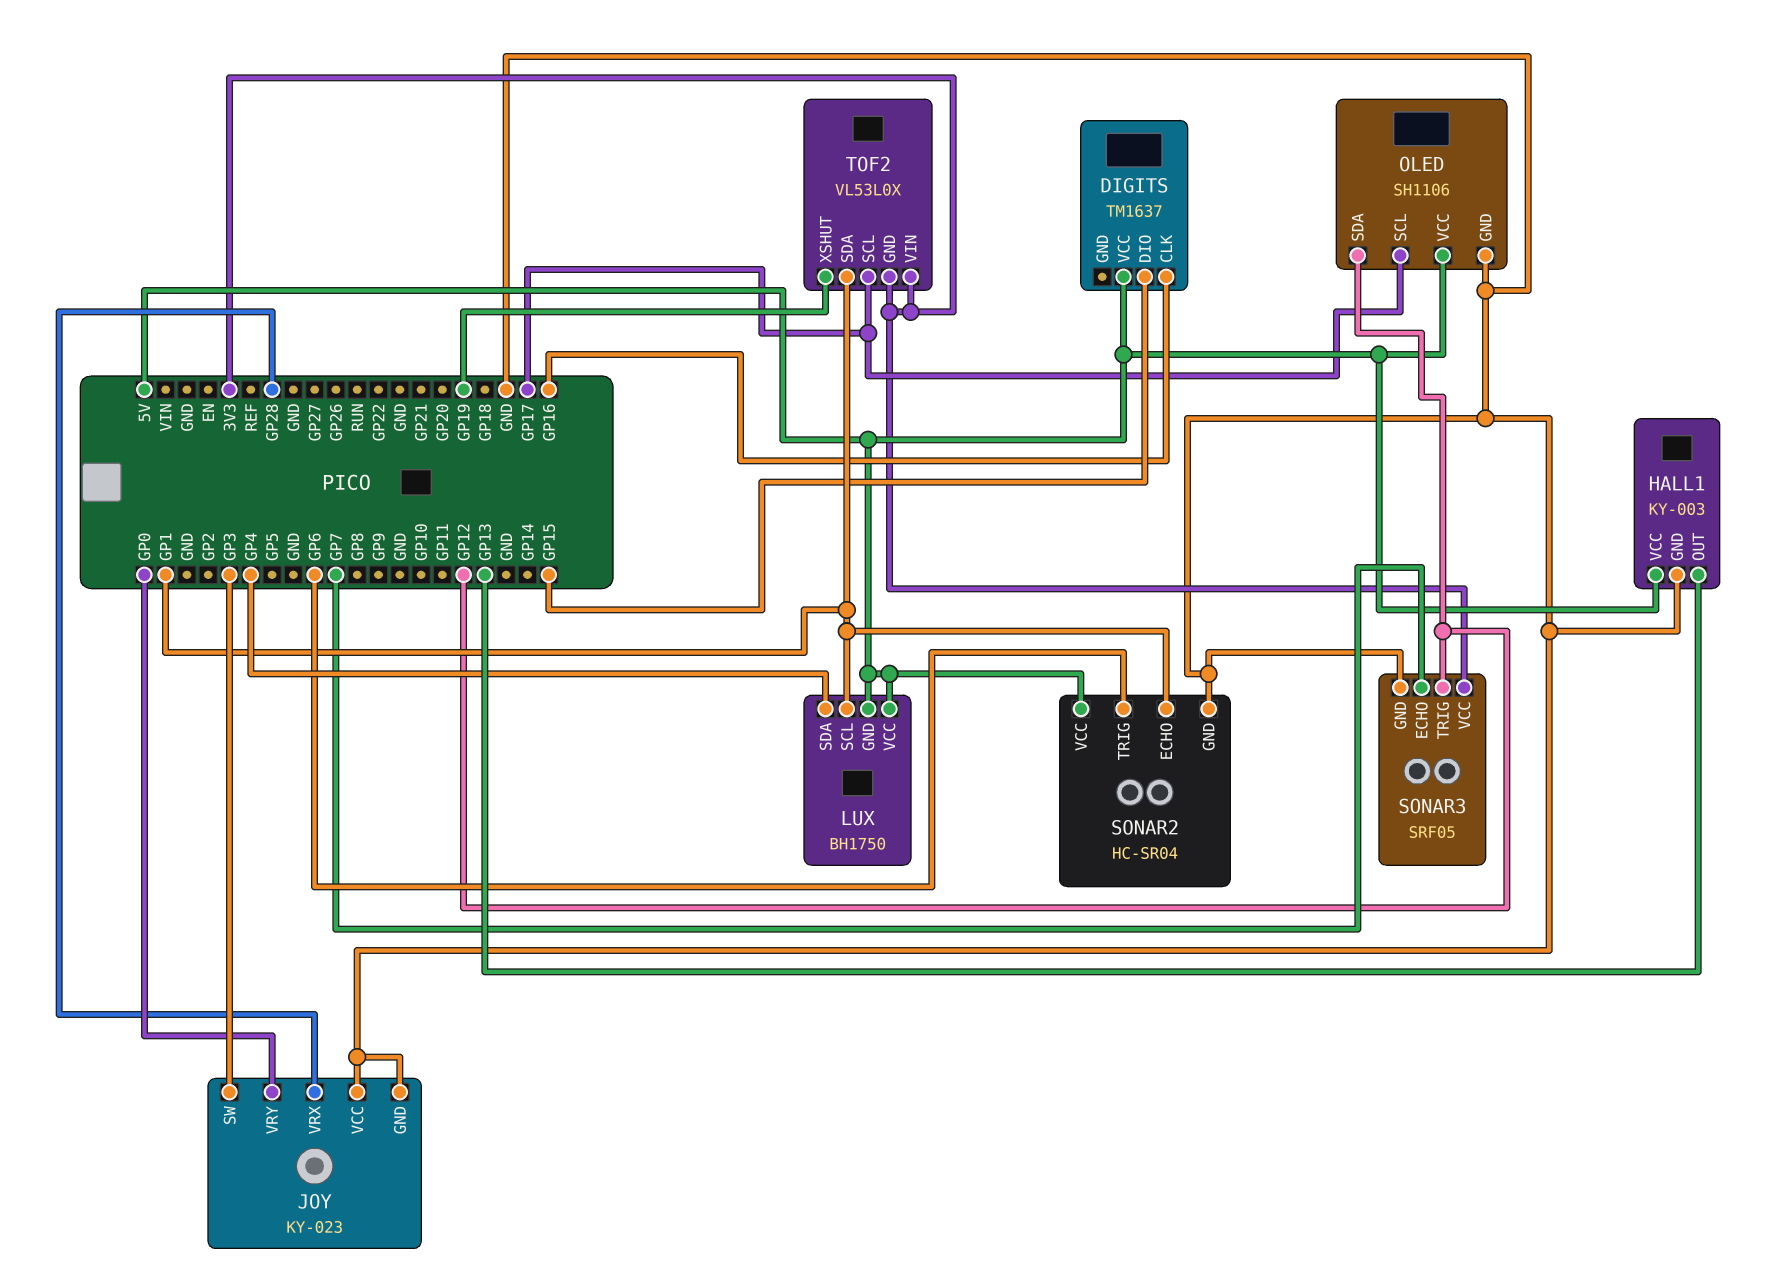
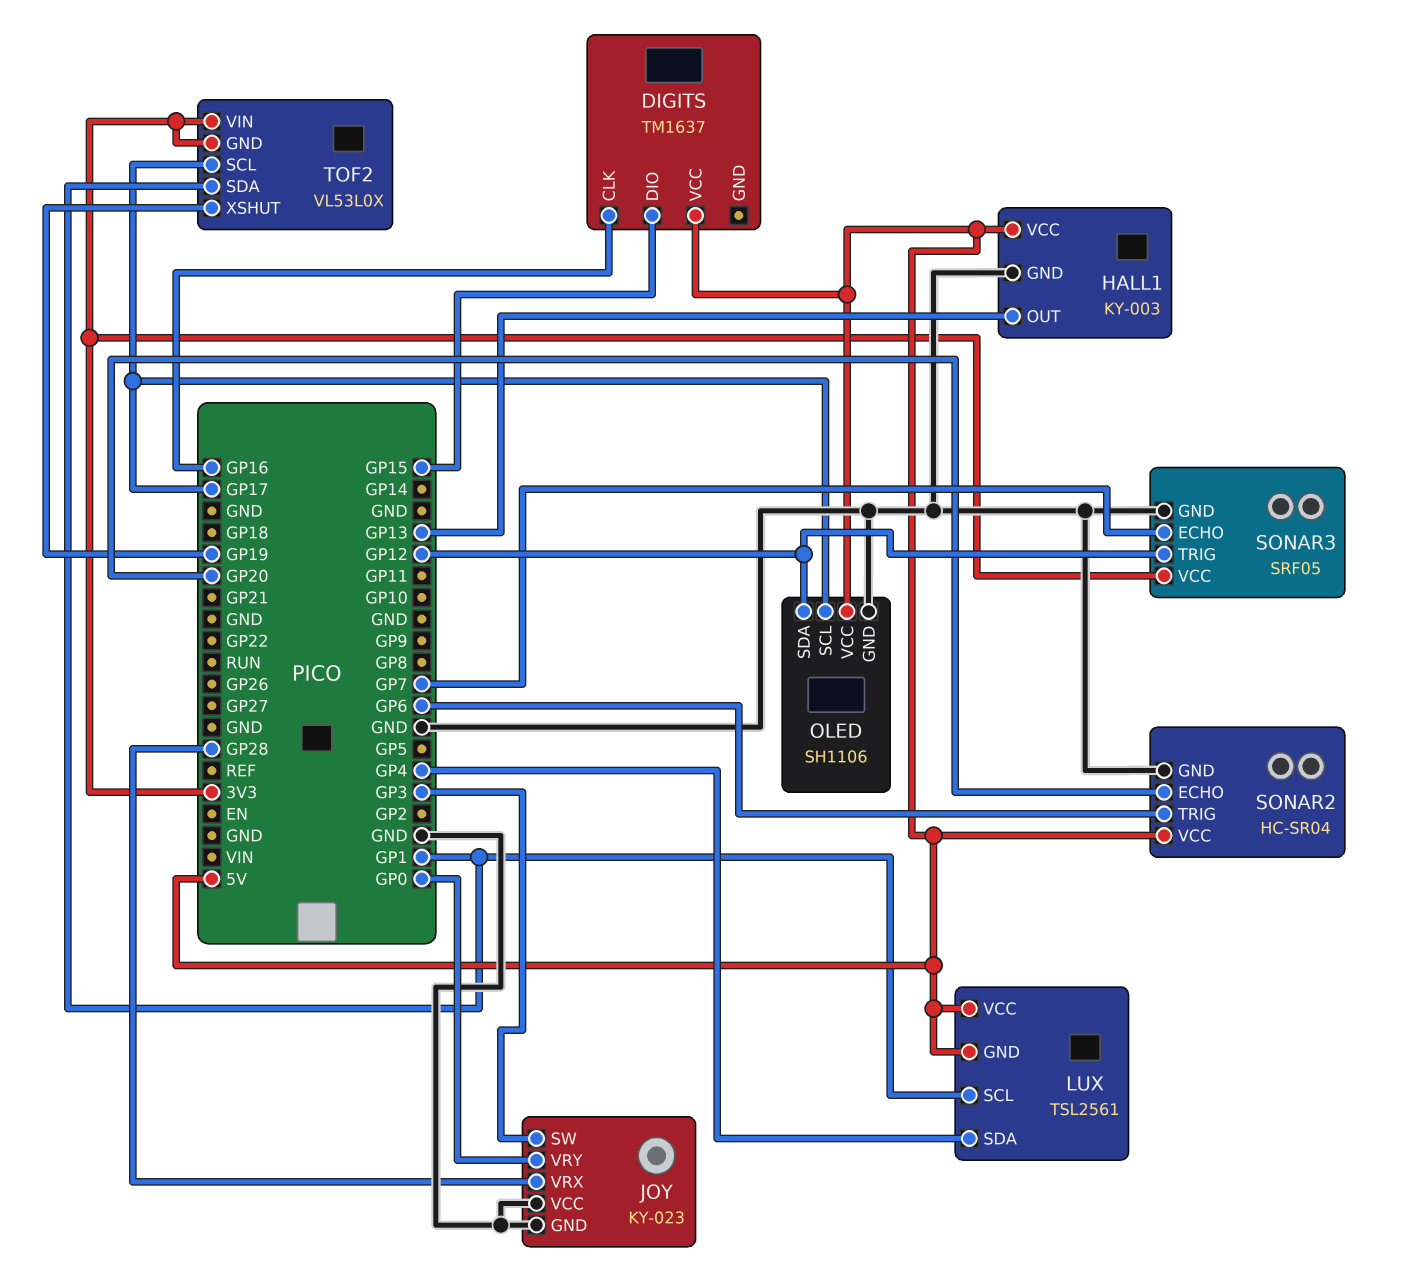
LUX: BH1750 -> TSL2561
SONAR2 pin ECHO: GP1 -> GP20

